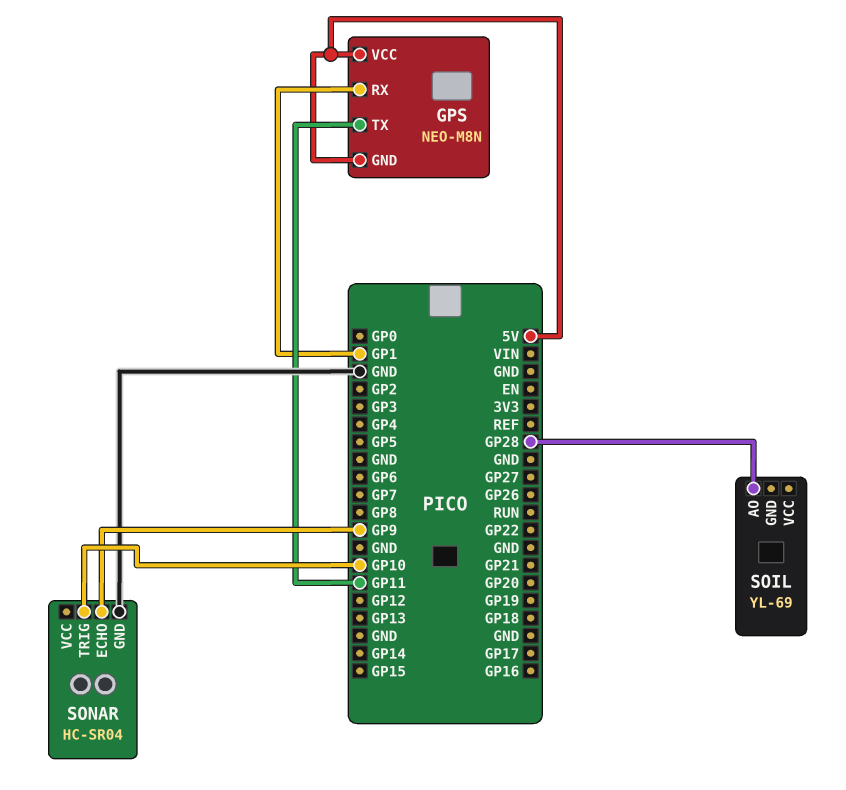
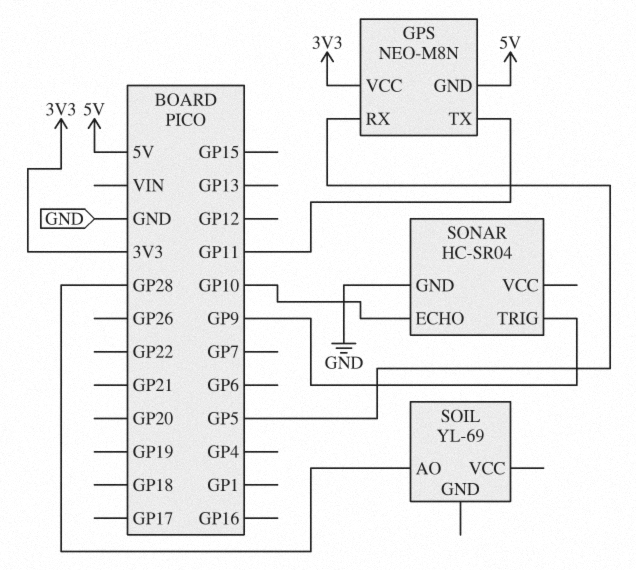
GPS pin RX: GP1 -> GP5
GPS pin VCC: 5V -> 3V3
SONAR pin ECHO: GP9 -> GP10
SONAR pin TRIG: GP10 -> GP9

